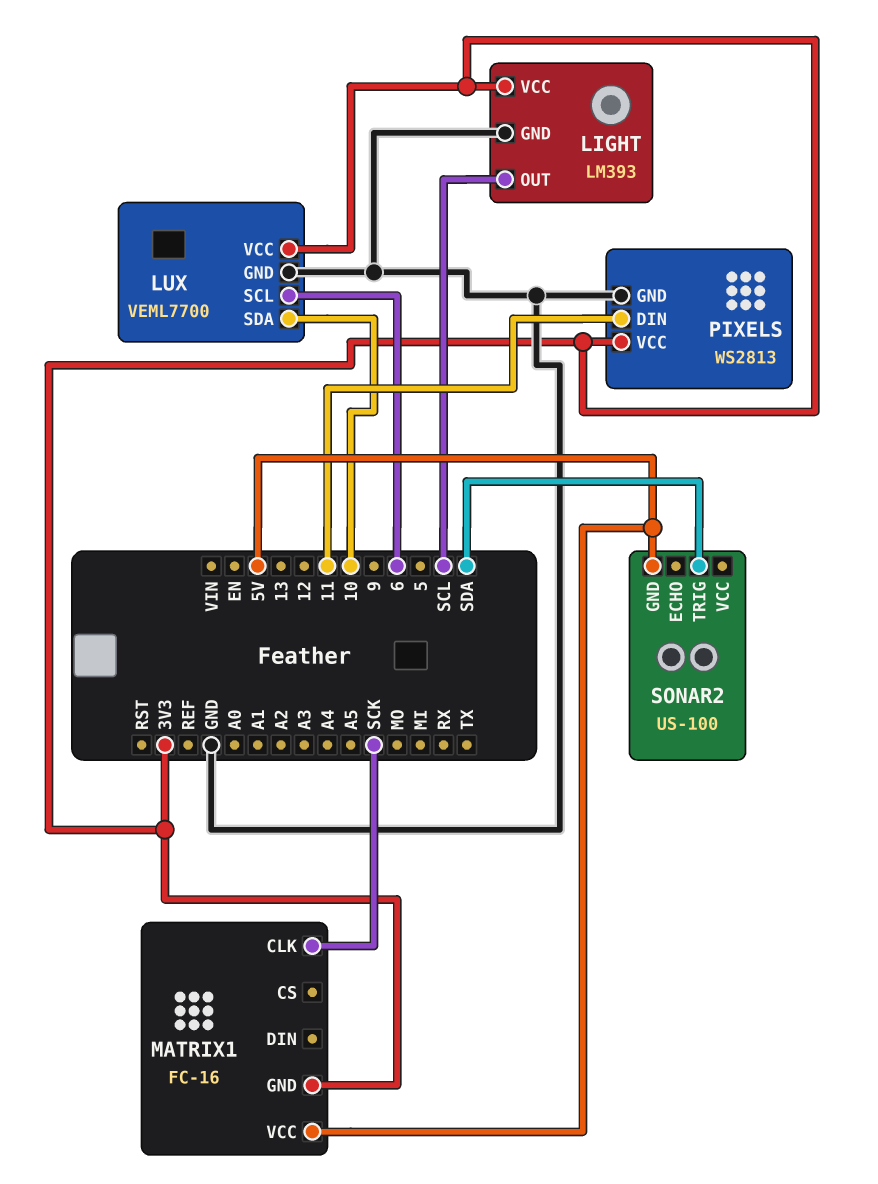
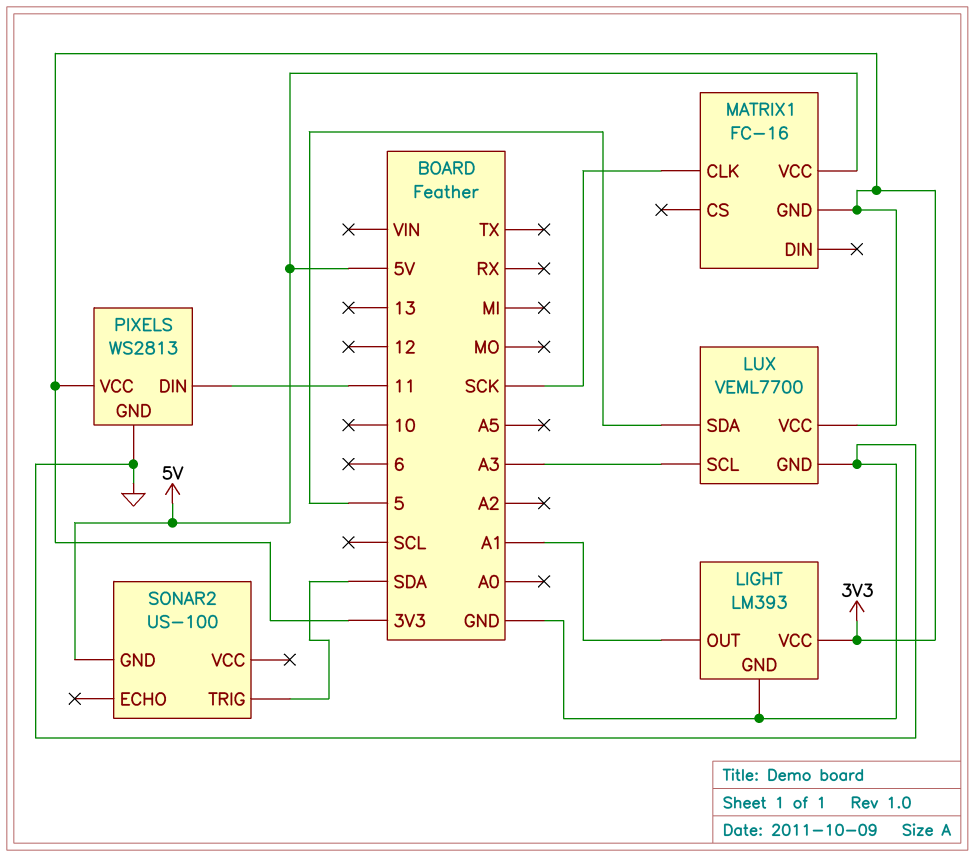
LIGHT pin OUT: SCL -> A1
LUX pin SCL: 6 -> A3
LUX pin SDA: 10 -> 5

